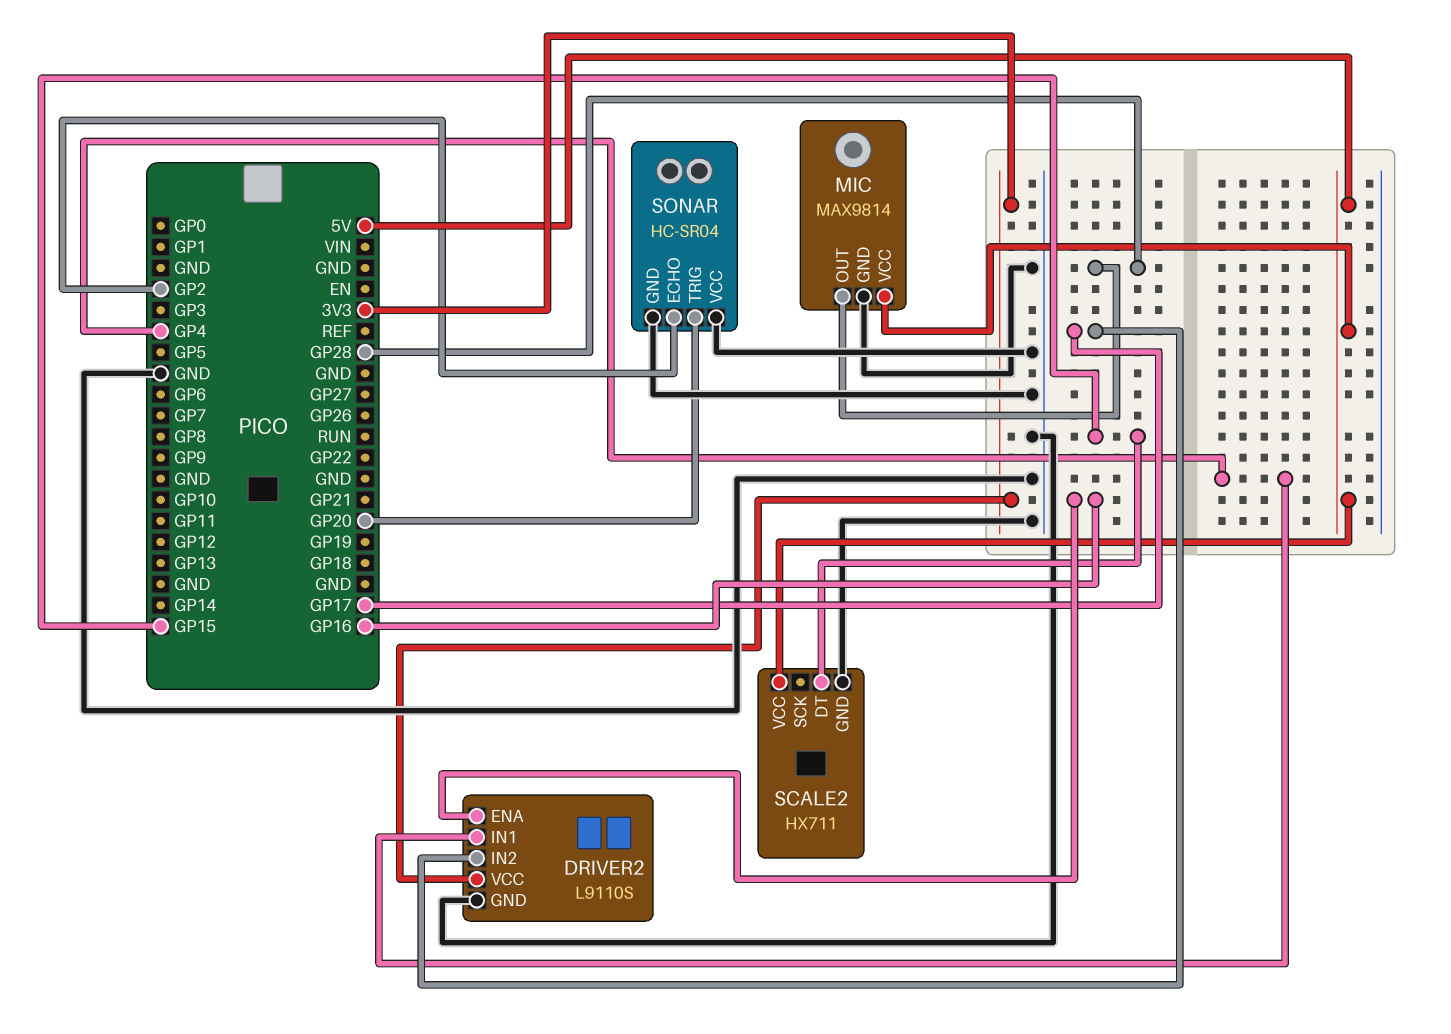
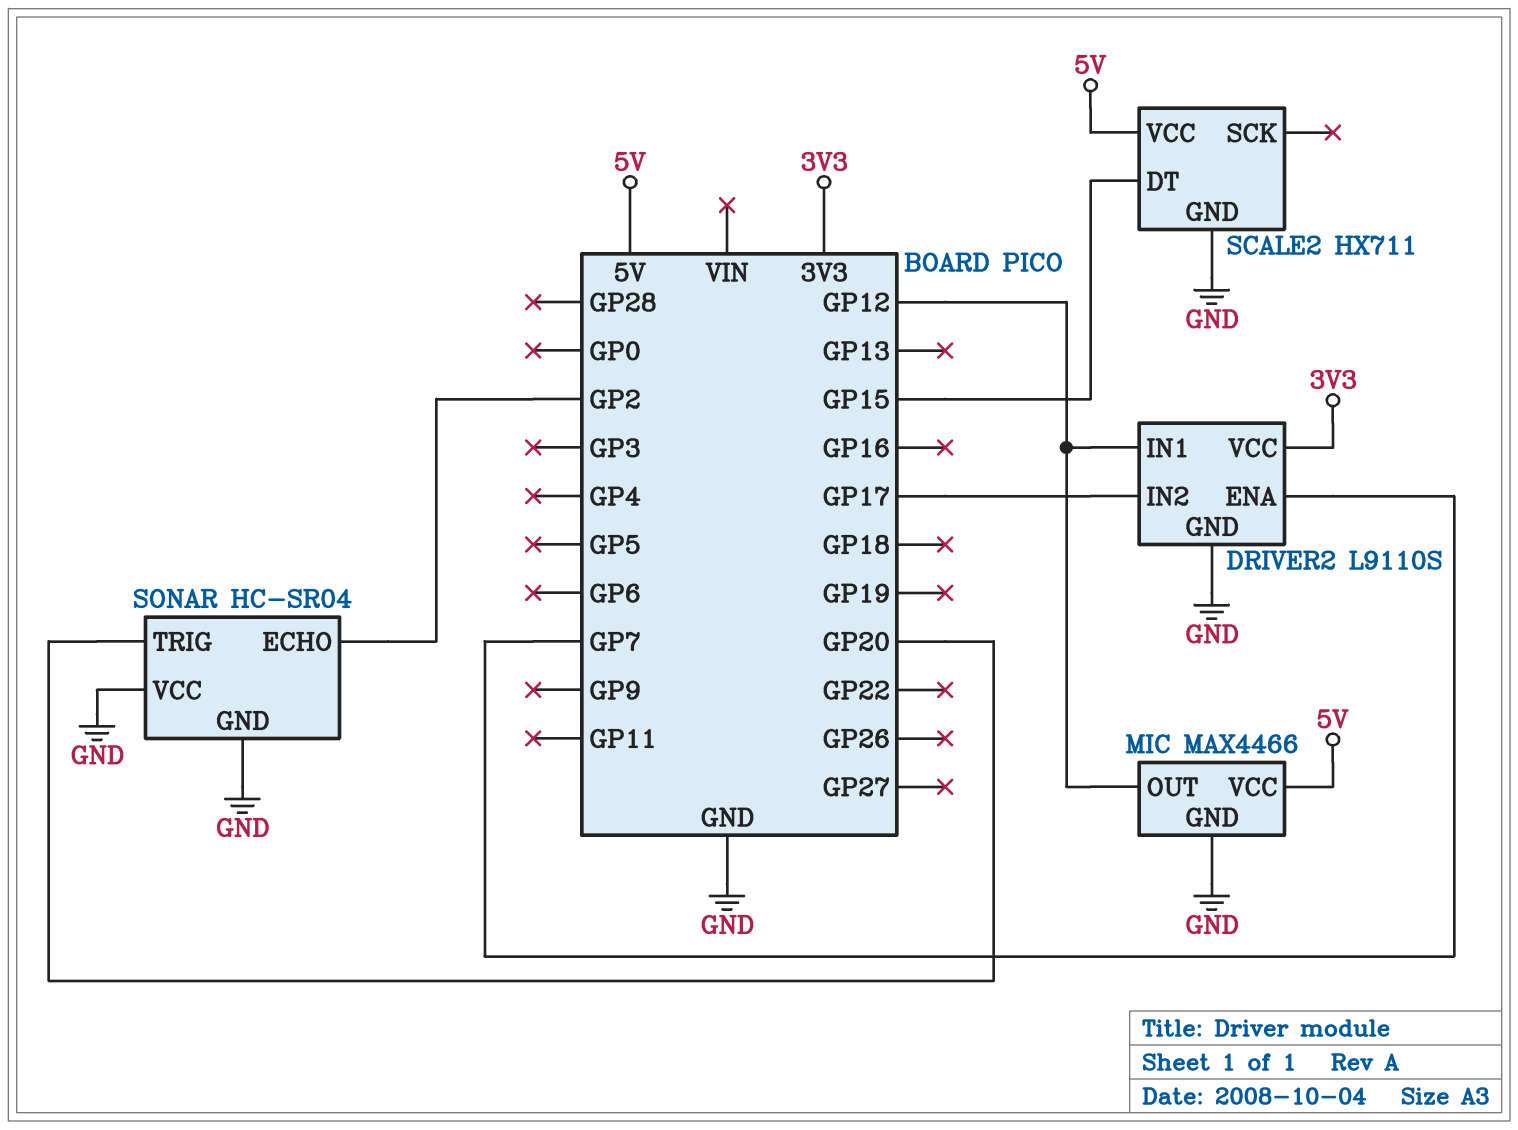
DRIVER2 pin ENA: GP16 -> GP7
DRIVER2 pin IN1: GP4 -> GP12
MIC: MAX9814 -> MAX4466
MIC pin OUT: GP28 -> GP12

